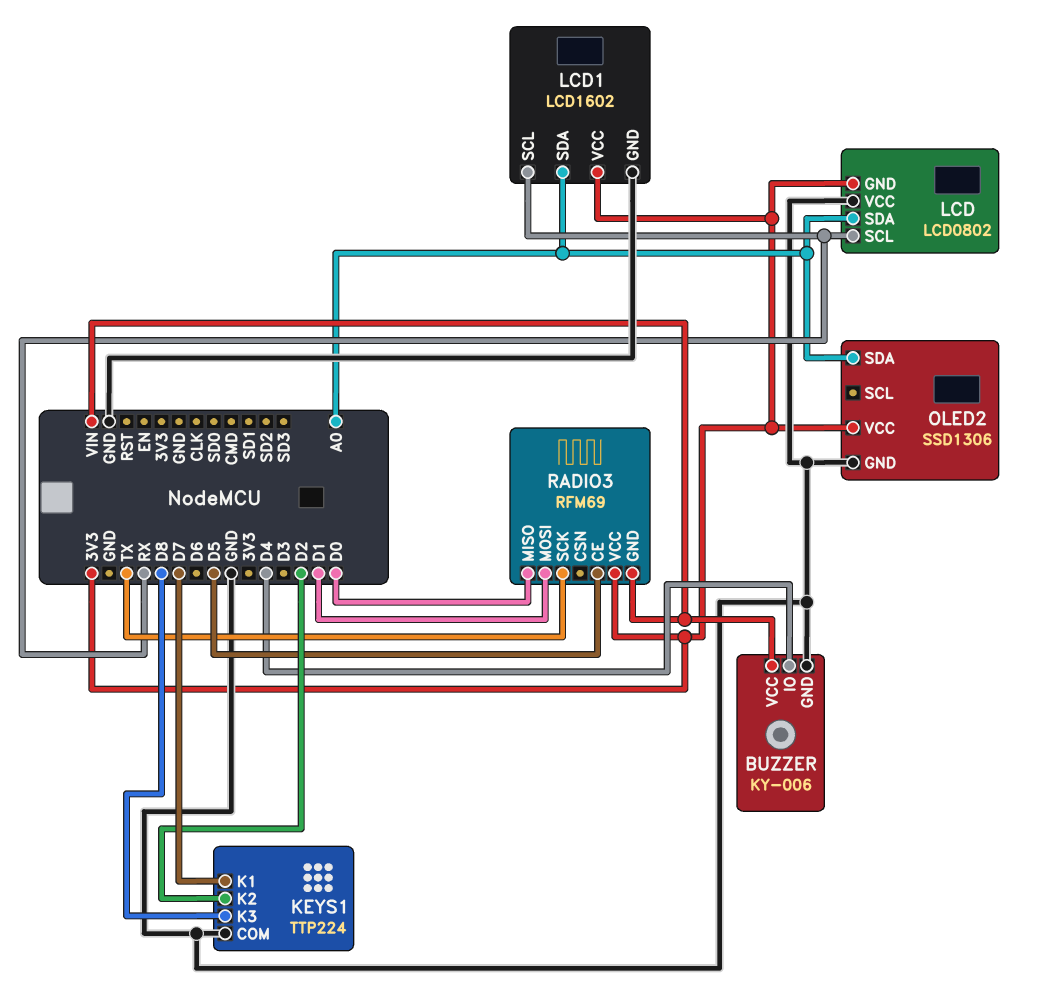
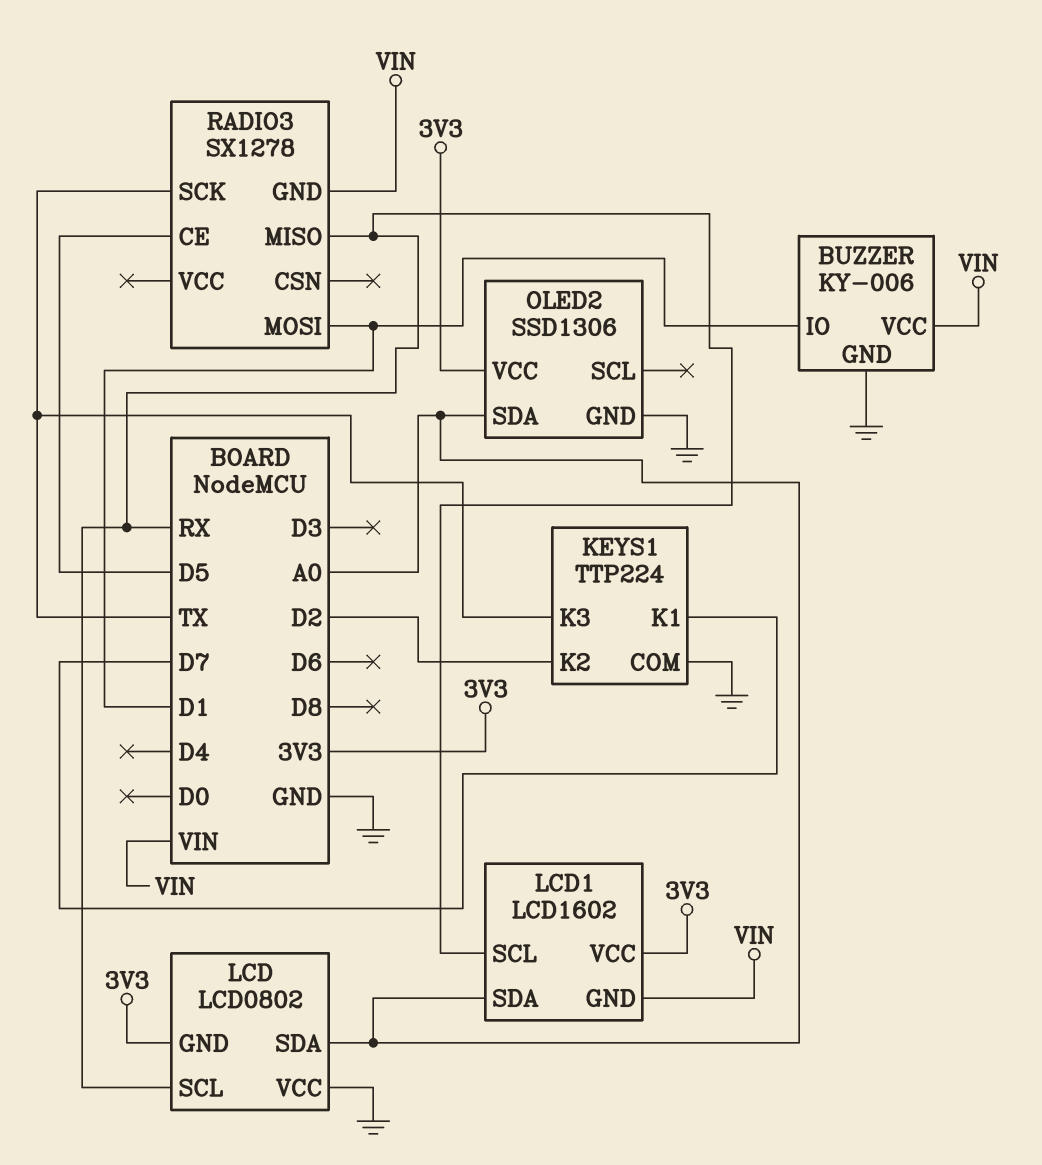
BUZZER pin IO: D4 -> D1
KEYS1 pin K3: D8 -> TX
LCD1 pin GND: GND -> VIN
RADIO3: RFM69 -> SX1278
RADIO3 pin MISO: D0 -> RX
RADIO3 pin VCC: 3V3 -> none

